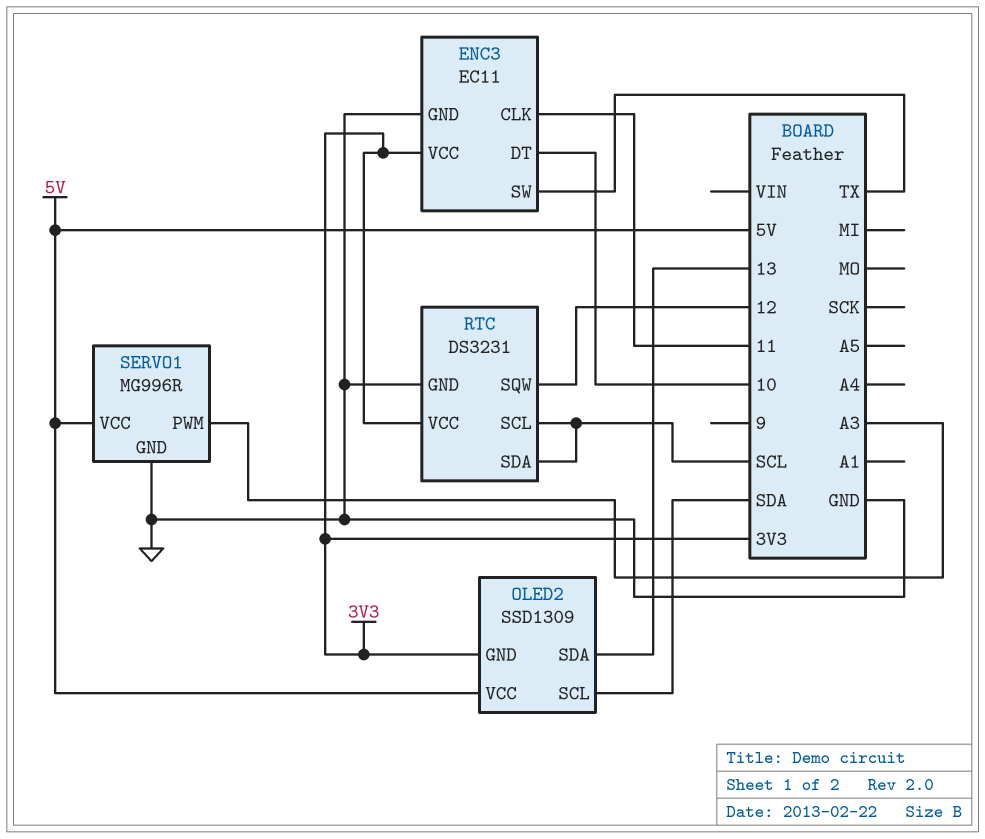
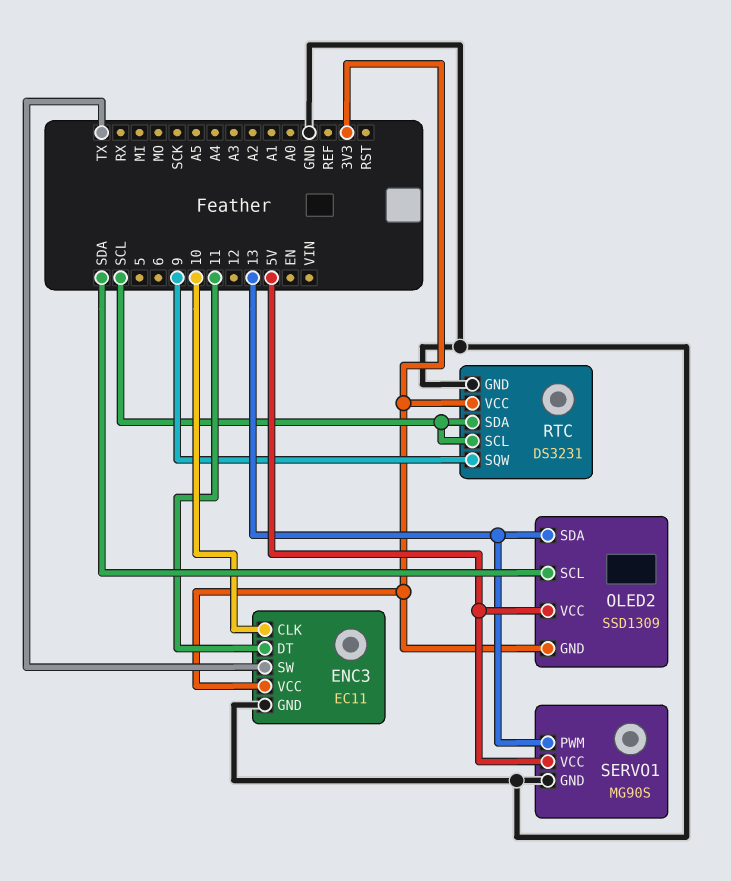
ENC3 pin CLK: 11 -> 10
ENC3 pin DT: 10 -> 11
RTC pin SQW: 12 -> 9
SERVO1: MG996R -> MG90S
SERVO1 pin PWM: A3 -> 13

